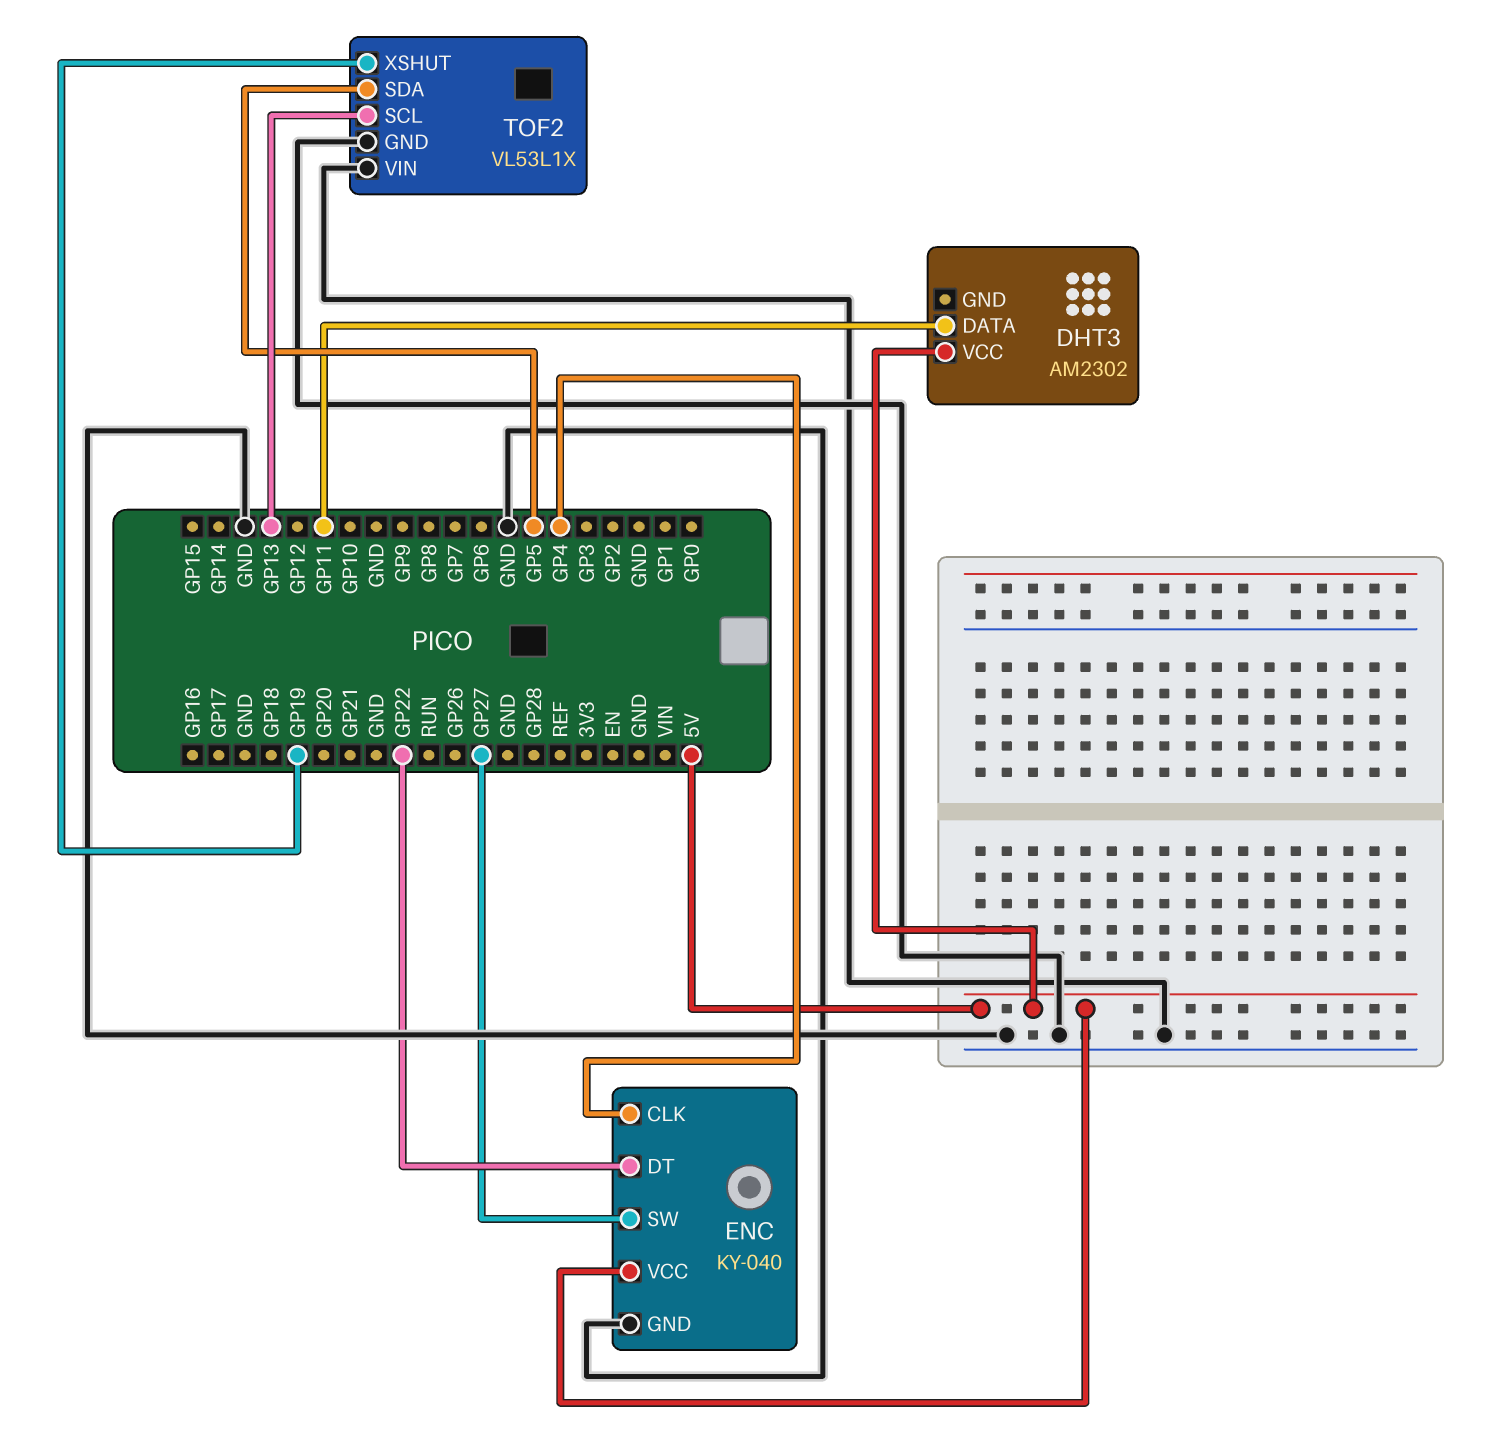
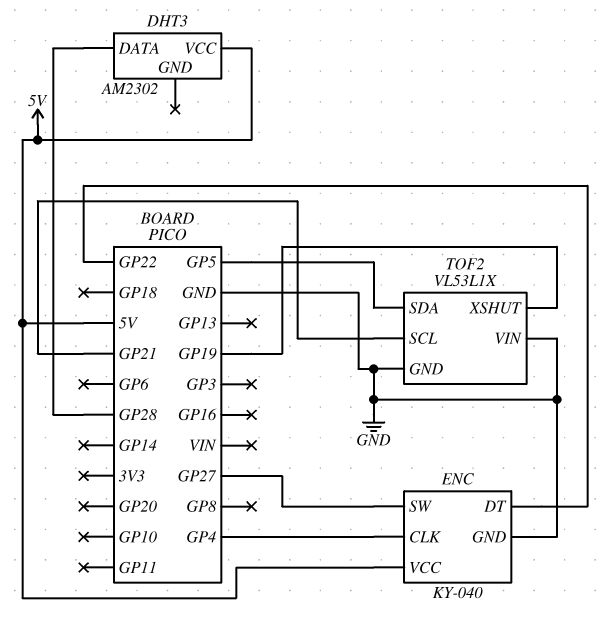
DHT3 pin DATA: GP11 -> GP28
TOF2 pin SCL: GP13 -> GP21

